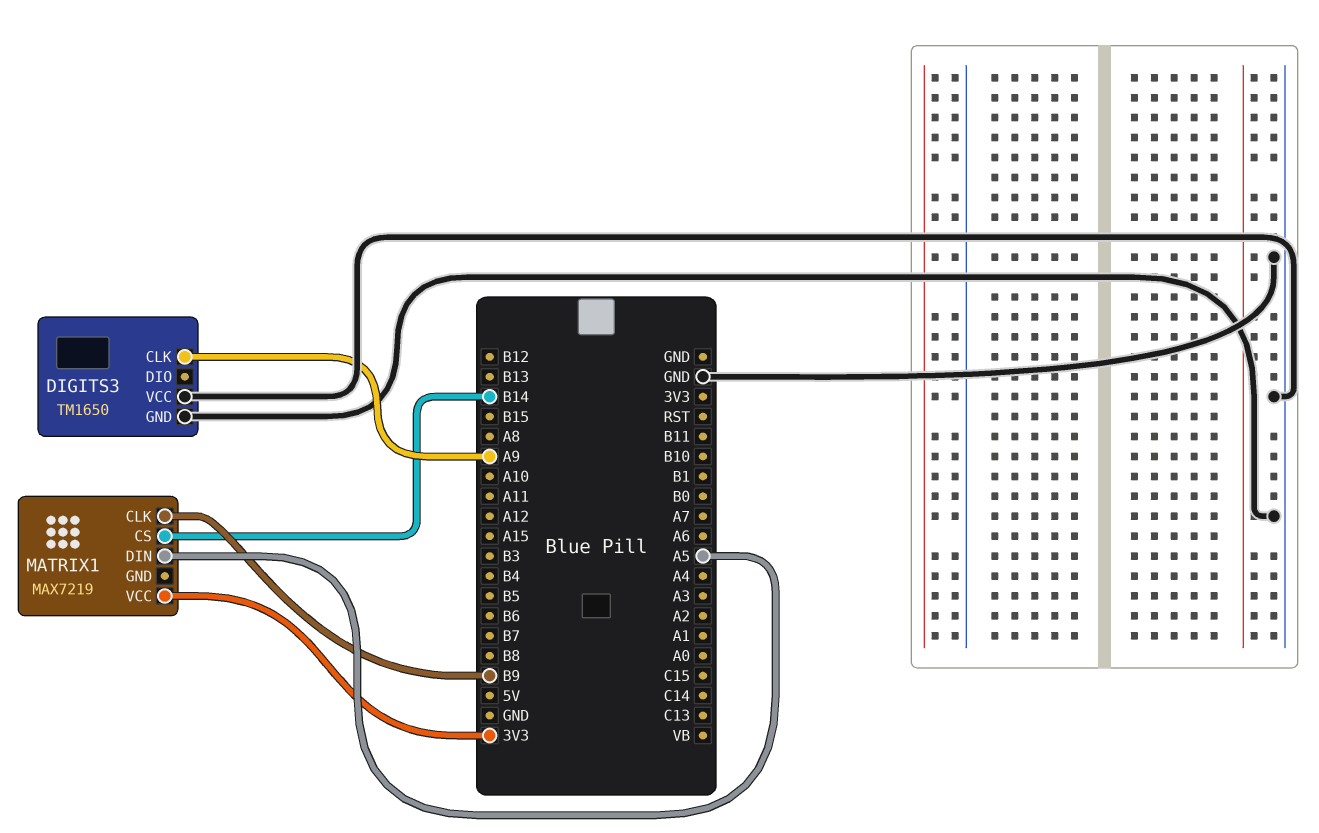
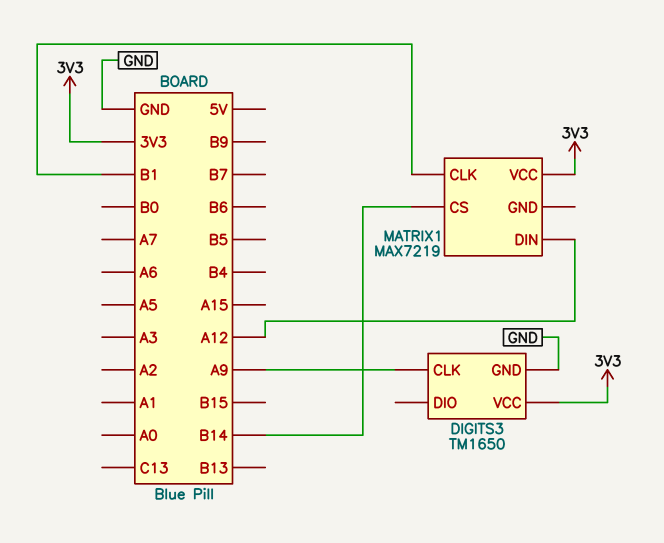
DIGITS3 pin VCC: GND -> 3V3
MATRIX1 pin CLK: B9 -> B1
MATRIX1 pin DIN: A5 -> A12

